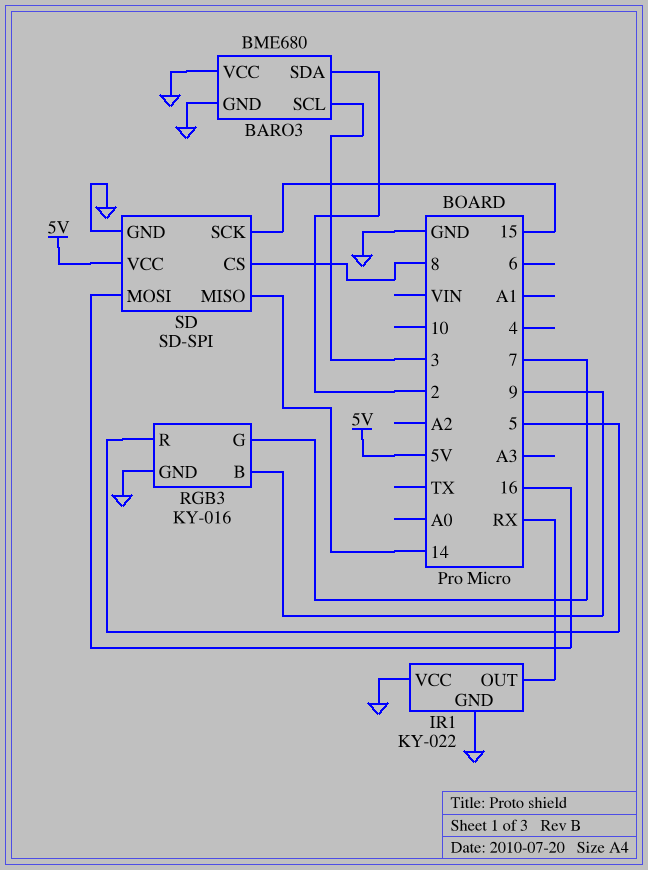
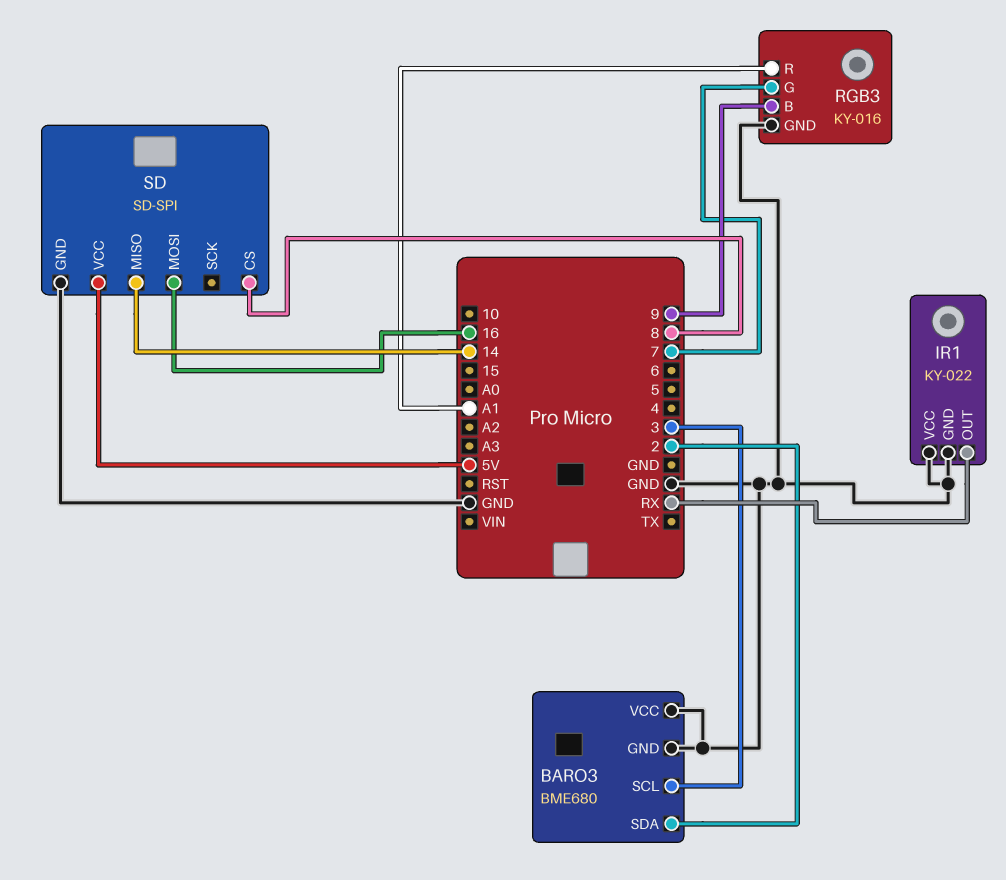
RGB3 pin R: 5 -> A1
SD pin SCK: 15 -> none

